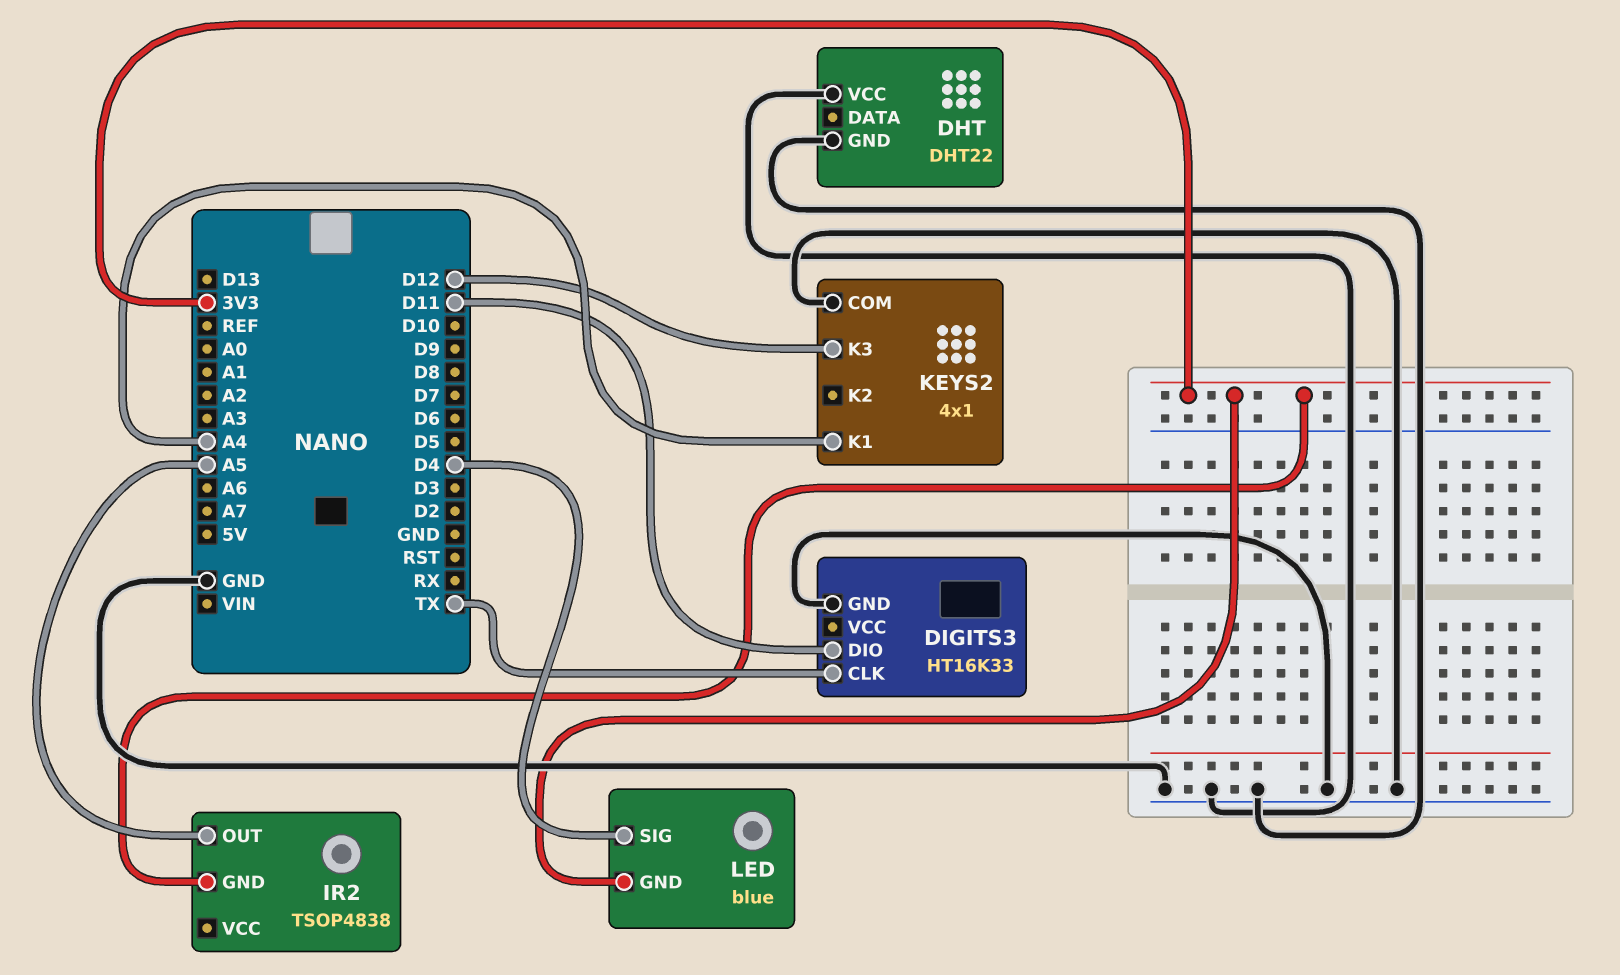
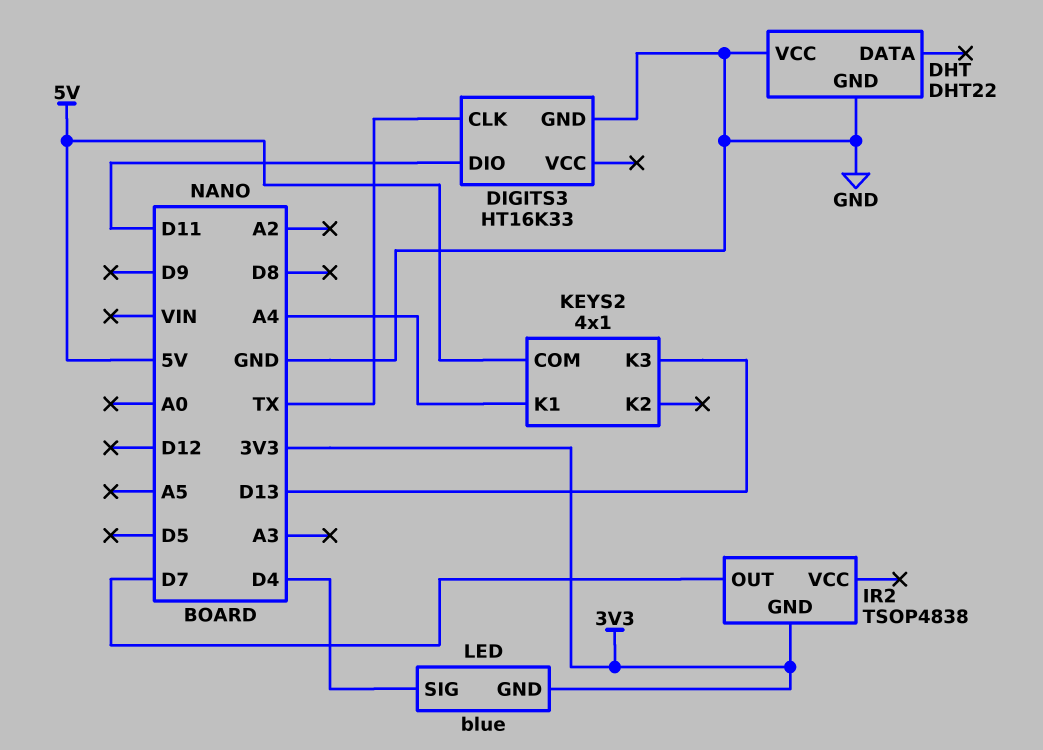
IR2 pin OUT: A5 -> D7
KEYS2 pin COM: GND -> 5V
KEYS2 pin K3: D12 -> D13

